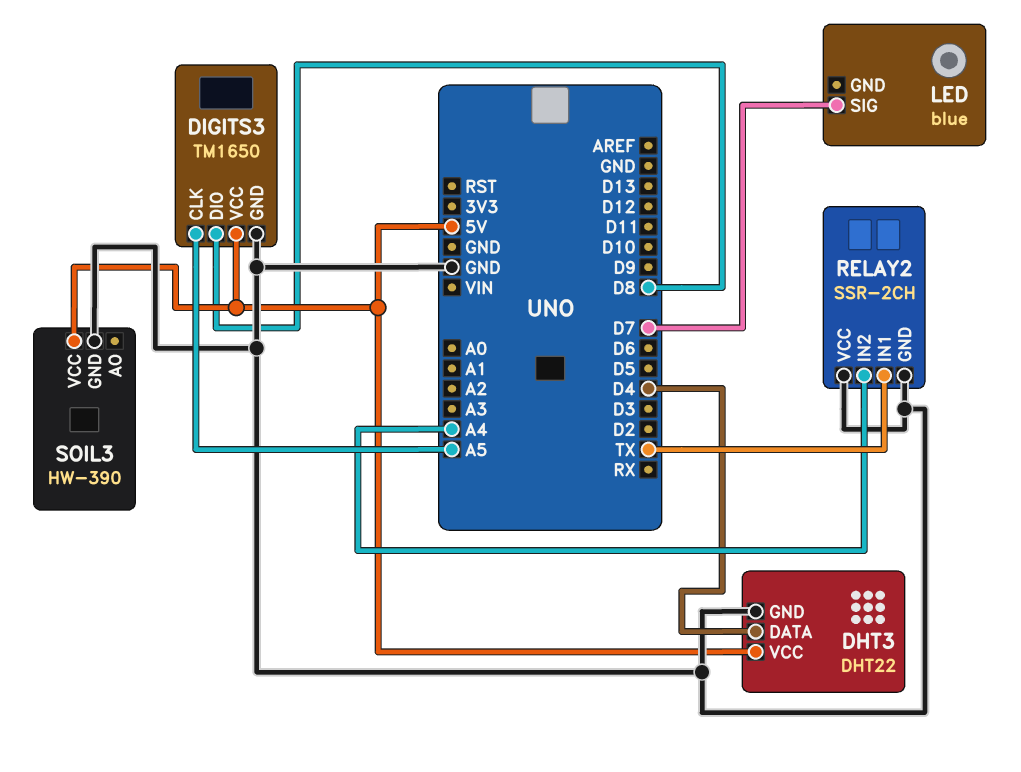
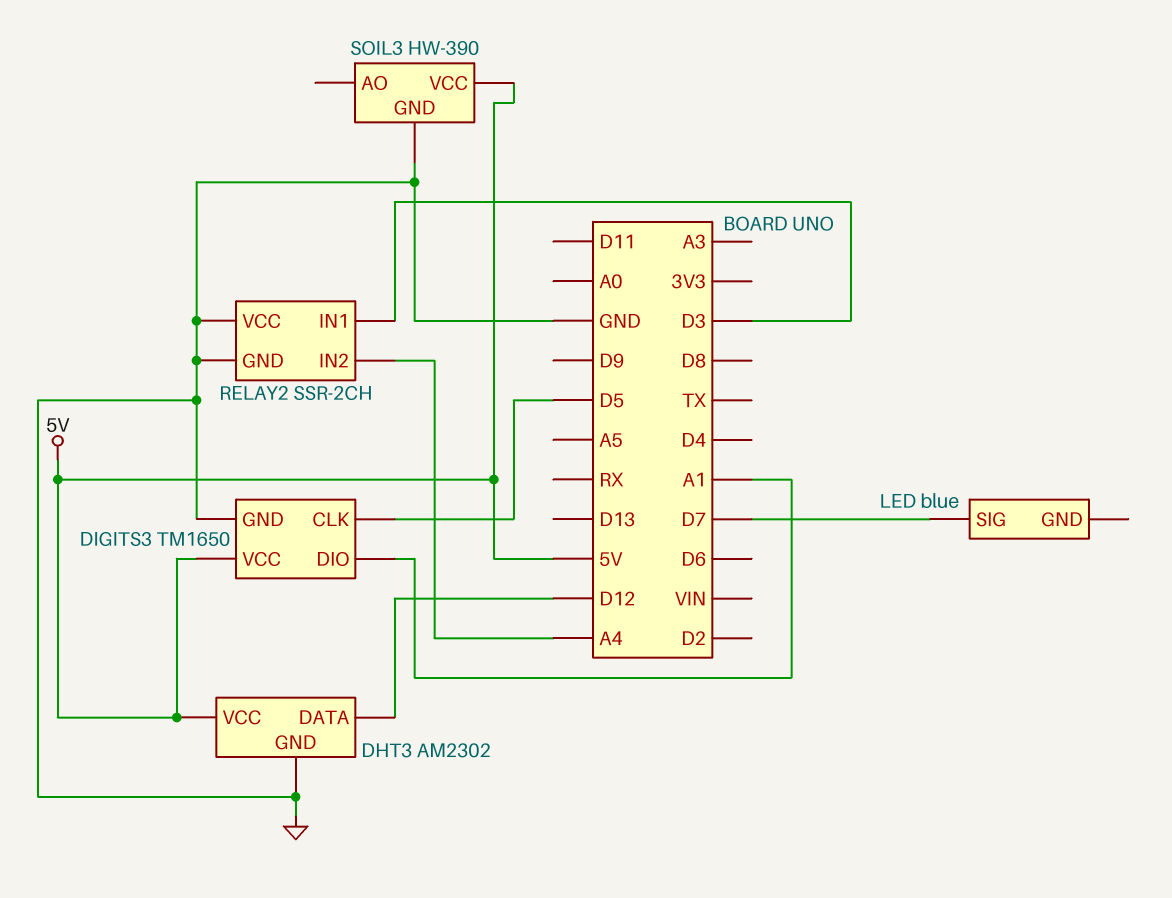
DHT3: DHT22 -> AM2302
DHT3 pin DATA: D4 -> D12
DIGITS3 pin CLK: A5 -> D5
DIGITS3 pin DIO: D8 -> A1
RELAY2 pin IN1: TX -> D3

